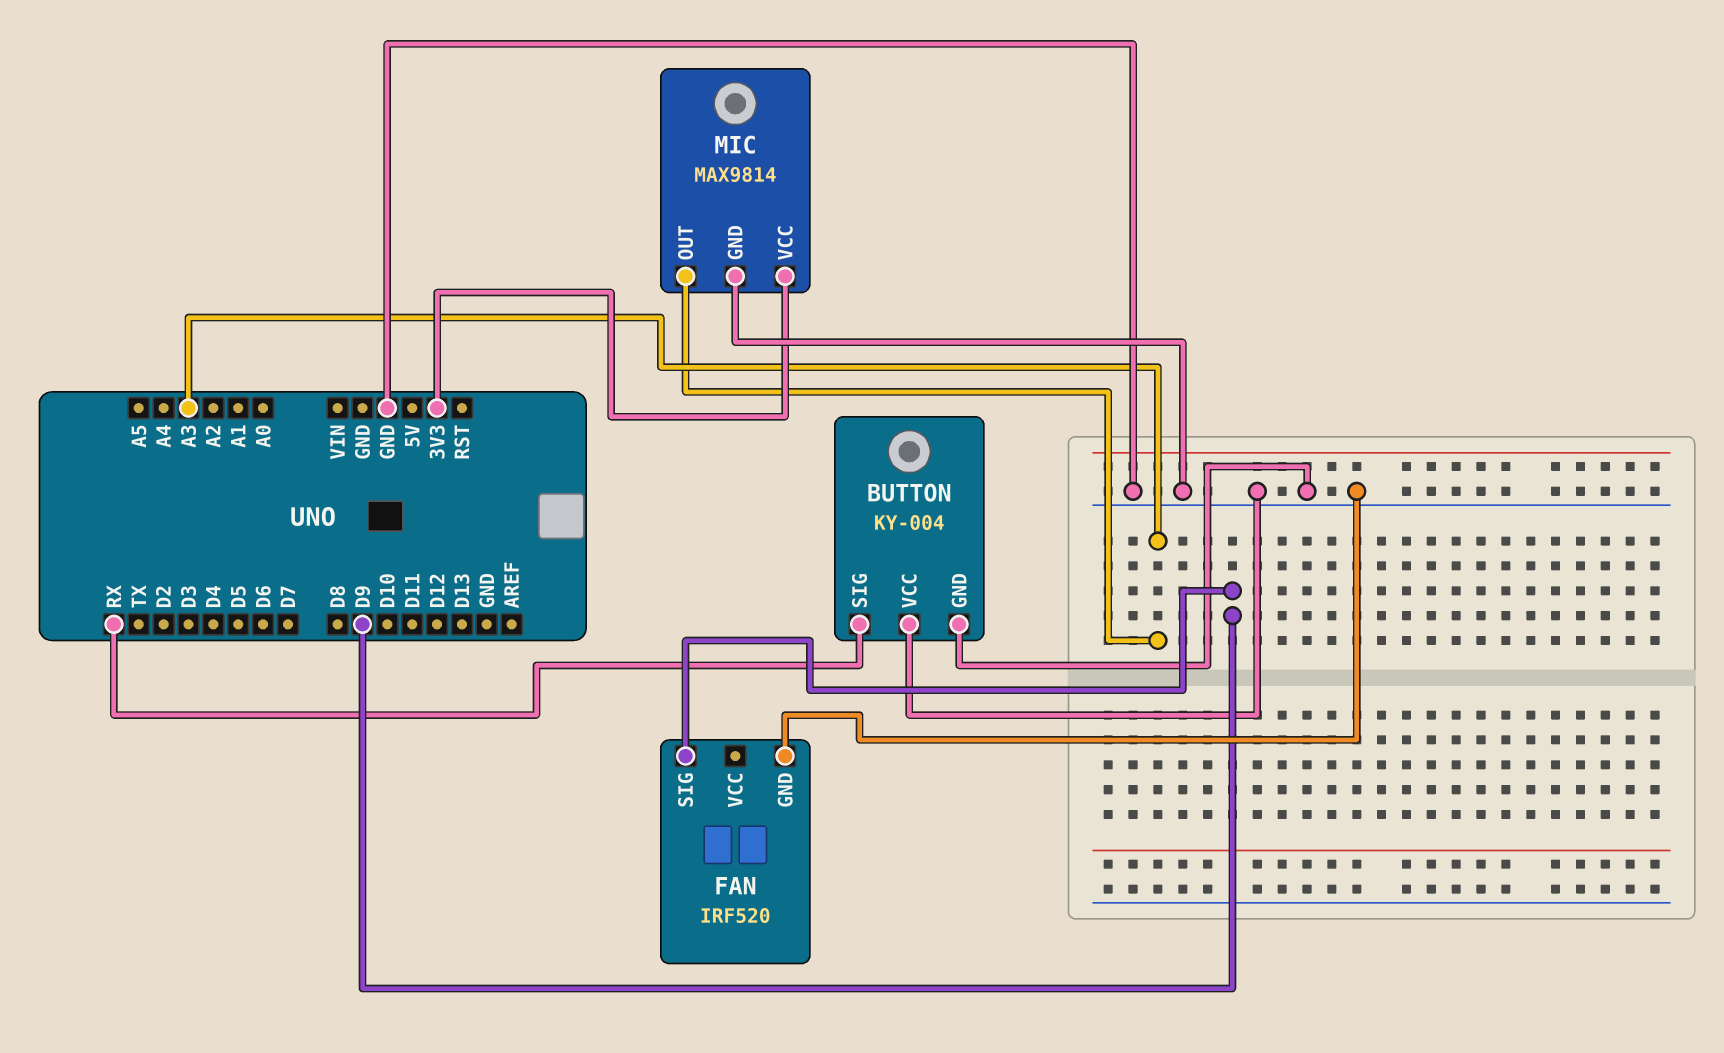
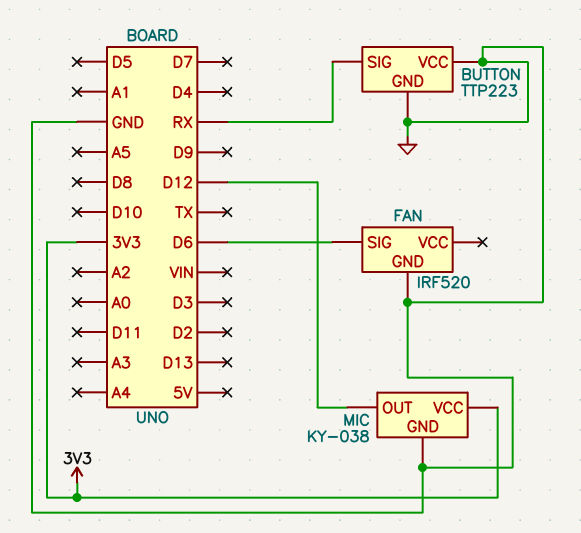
BUTTON: KY-004 -> TTP223
FAN pin SIG: D9 -> D6
MIC: MAX9814 -> KY-038
MIC pin OUT: A3 -> D12

